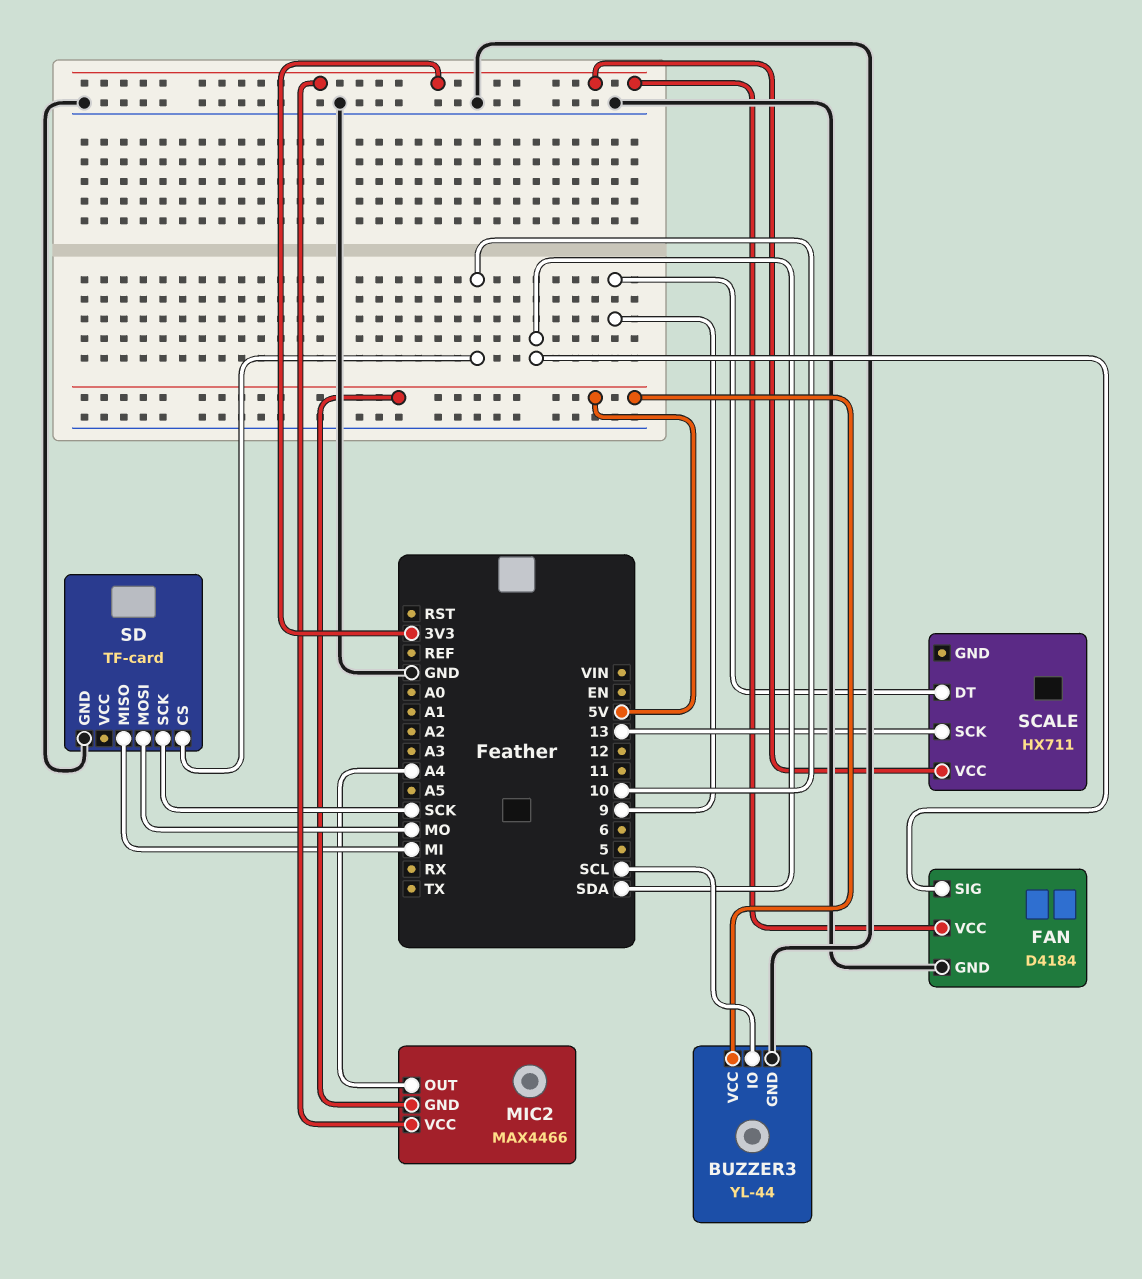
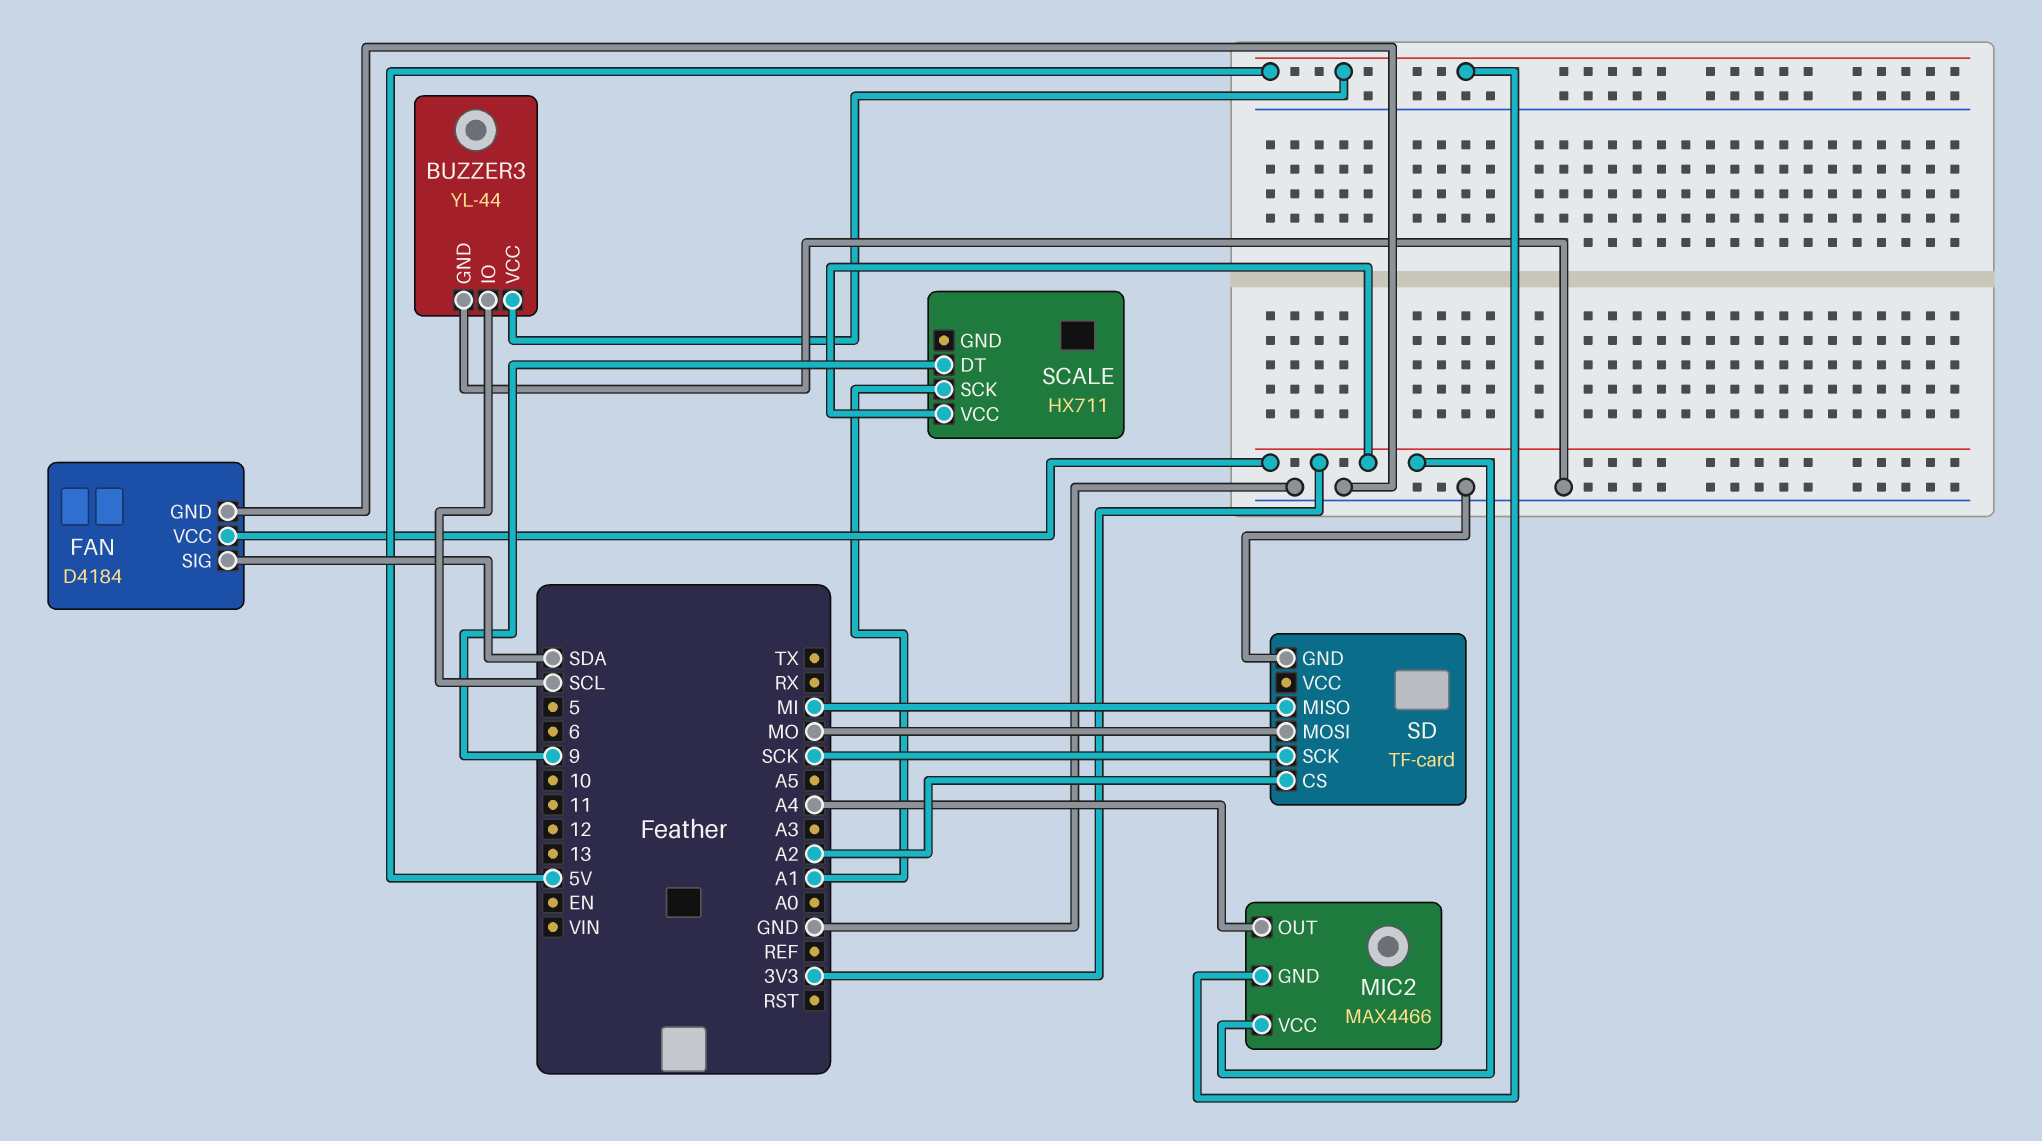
SCALE pin SCK: 13 -> A1
SD pin CS: 10 -> A2

